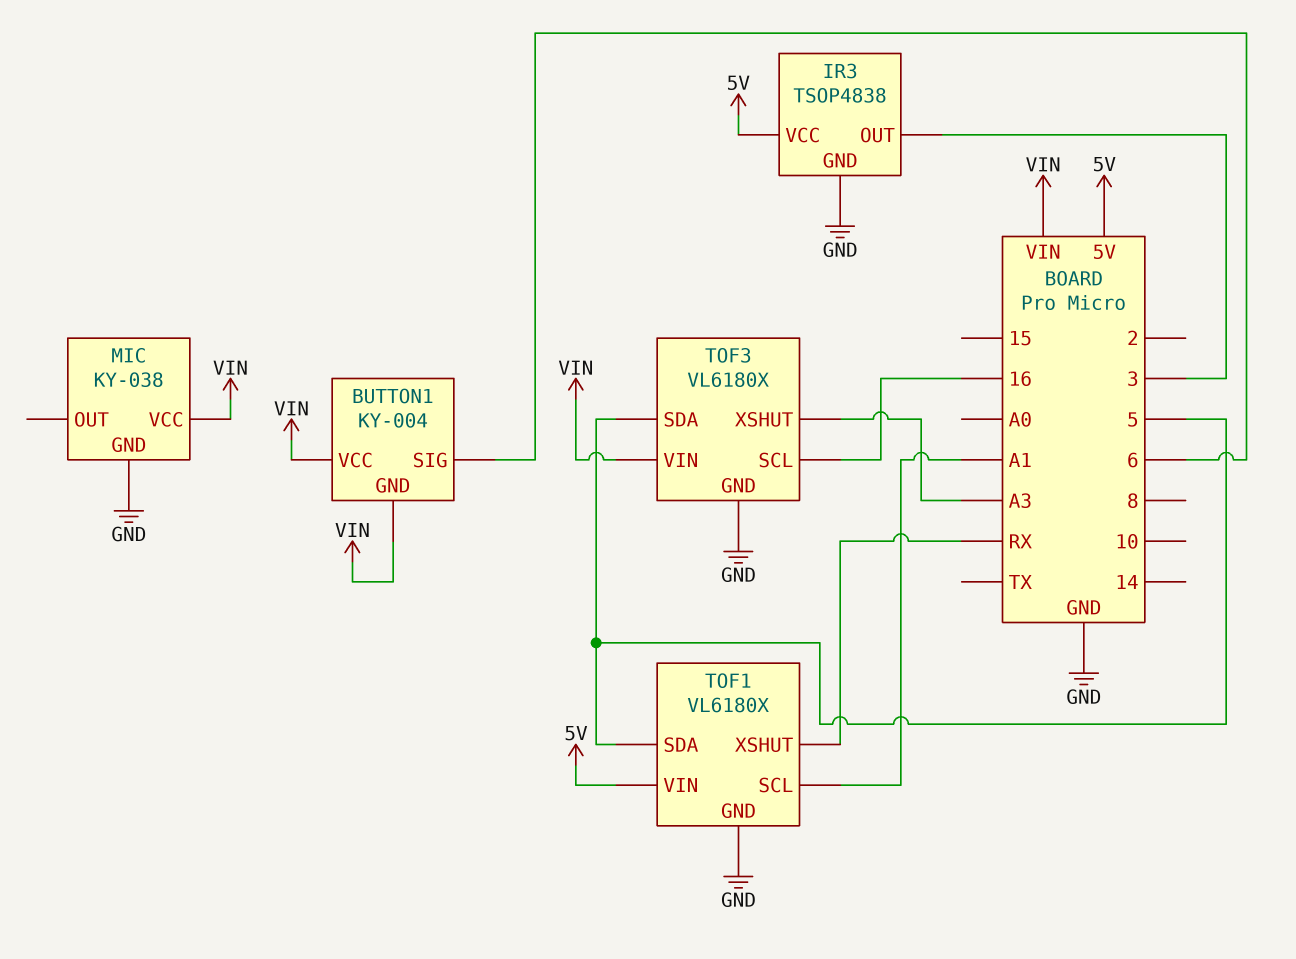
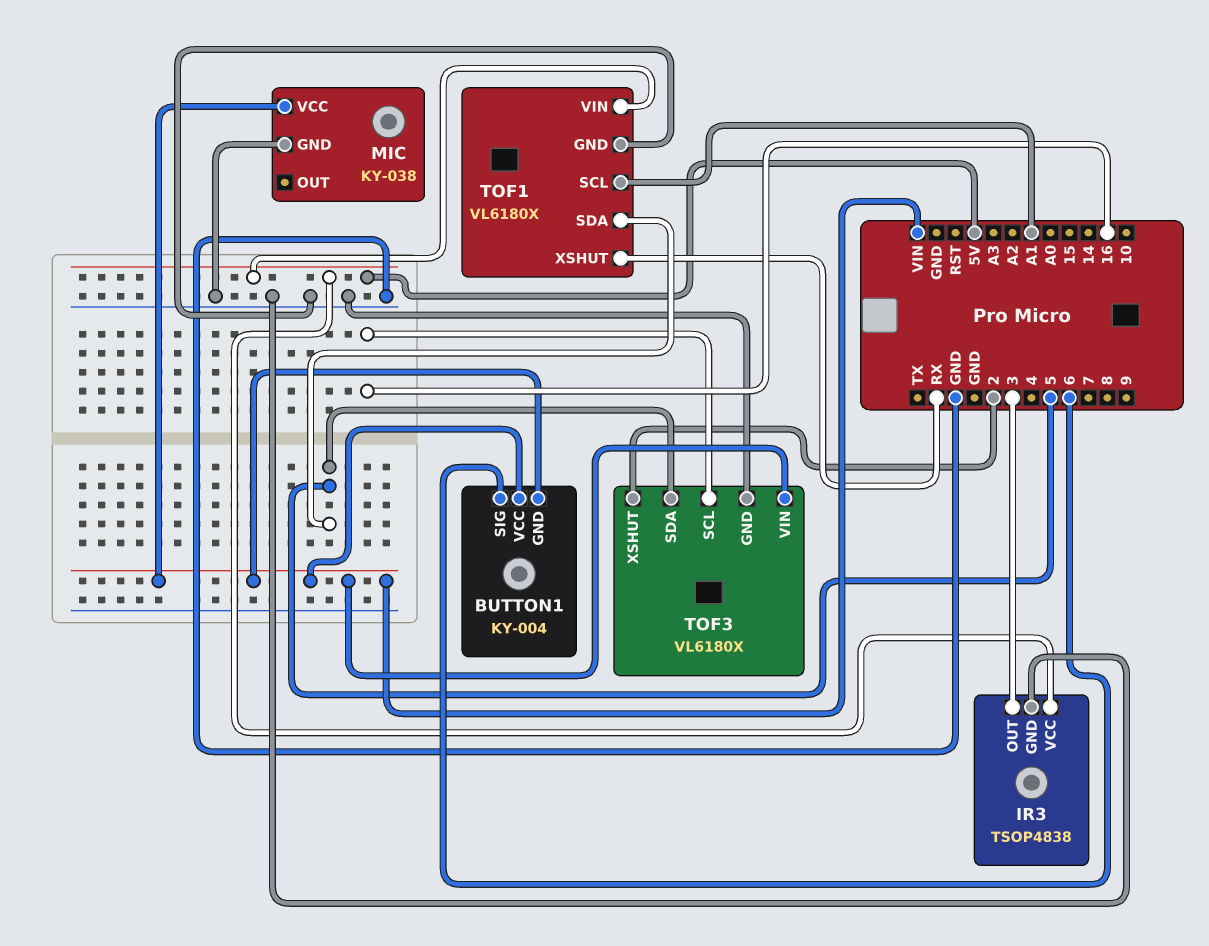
TOF3 pin XSHUT: A3 -> 2

